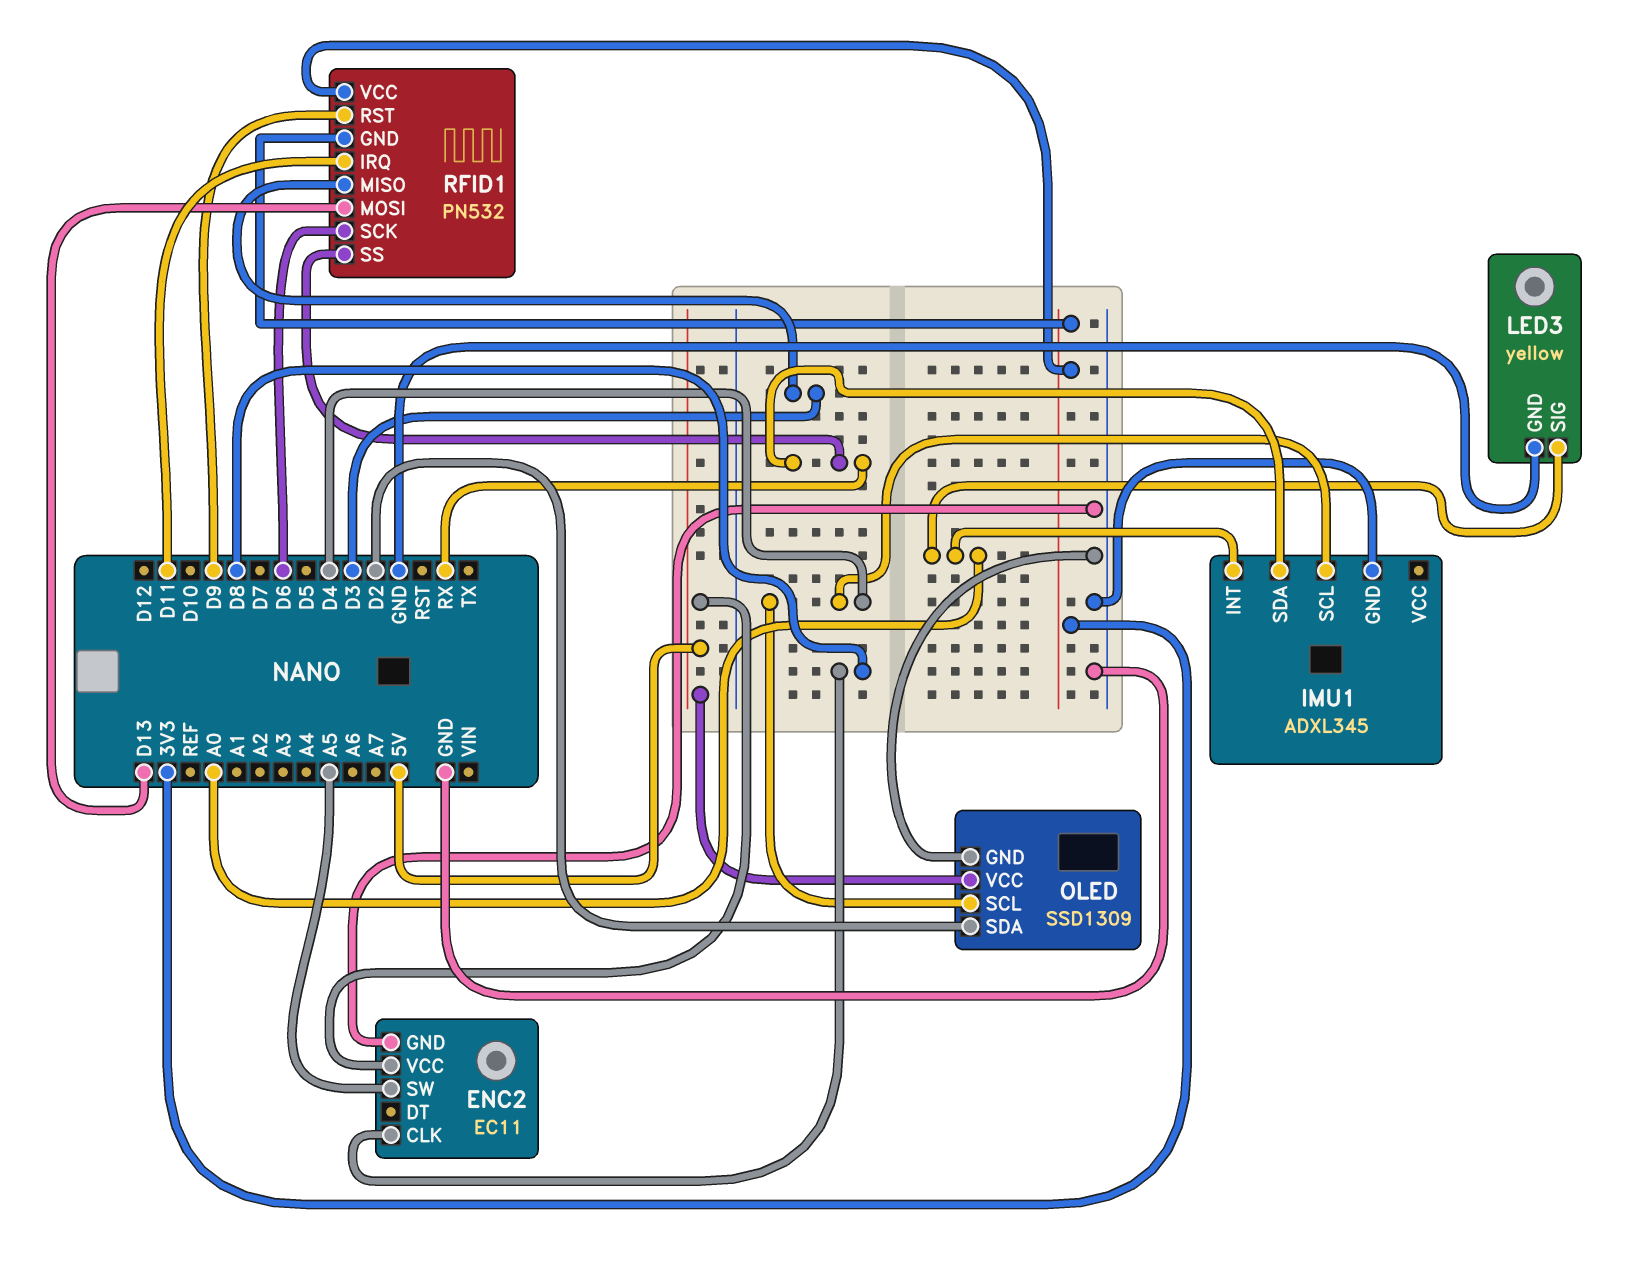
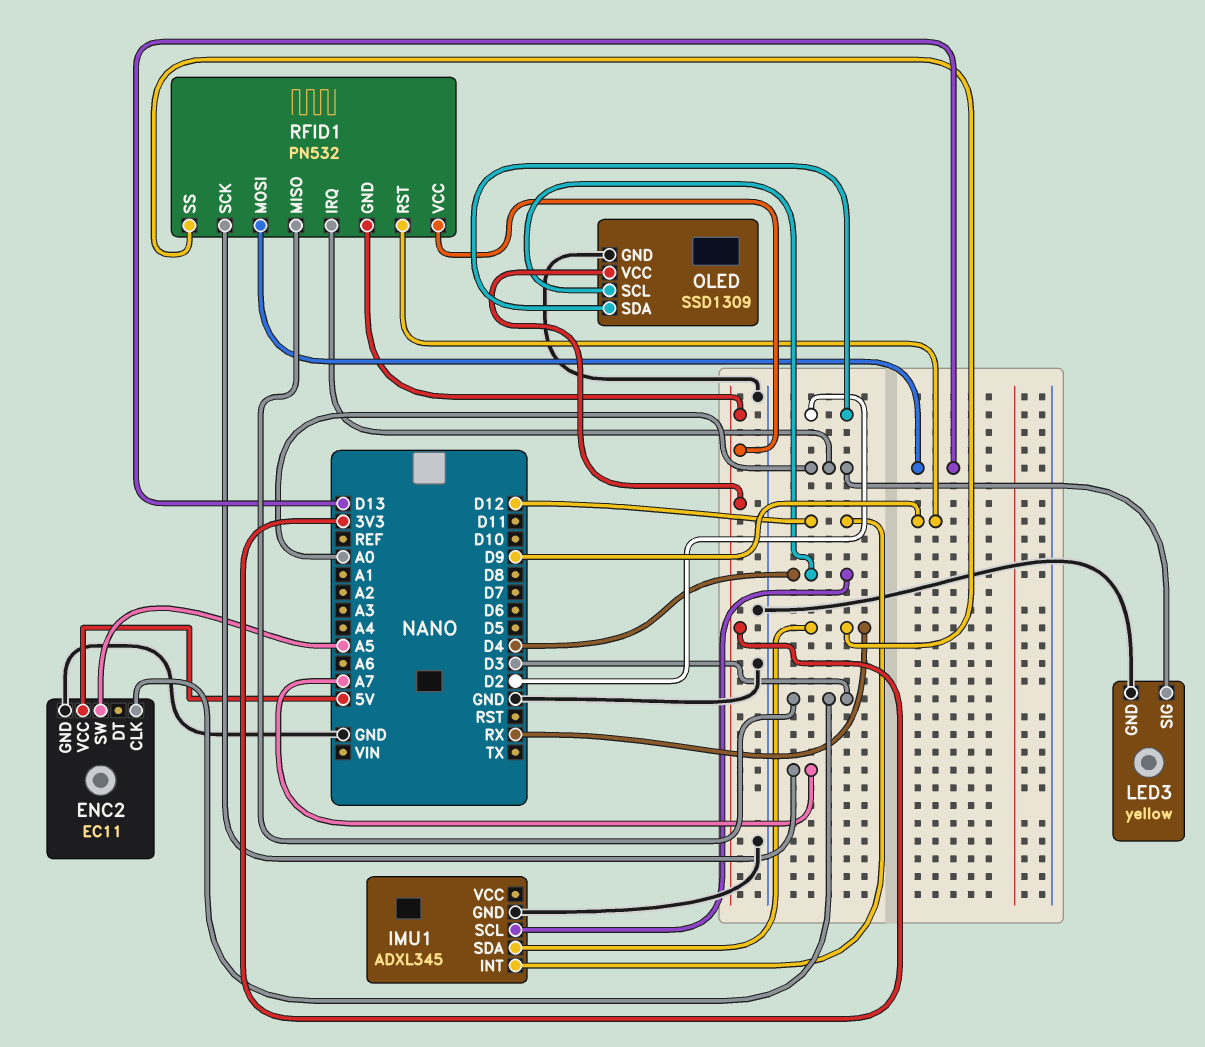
ENC2 pin CLK: D8 -> D3
IMU1 pin INT: A0 -> D12
OLED pin VCC: 5V -> 3V3
RFID1 pin IRQ: D11 -> A0
RFID1 pin SCK: D6 -> A7

